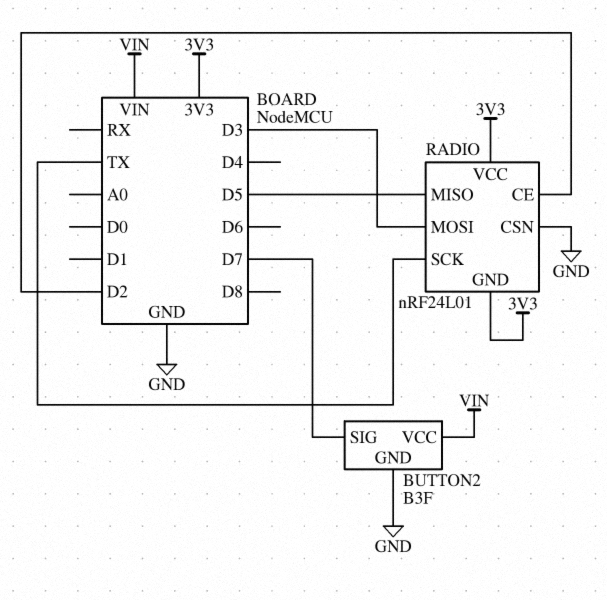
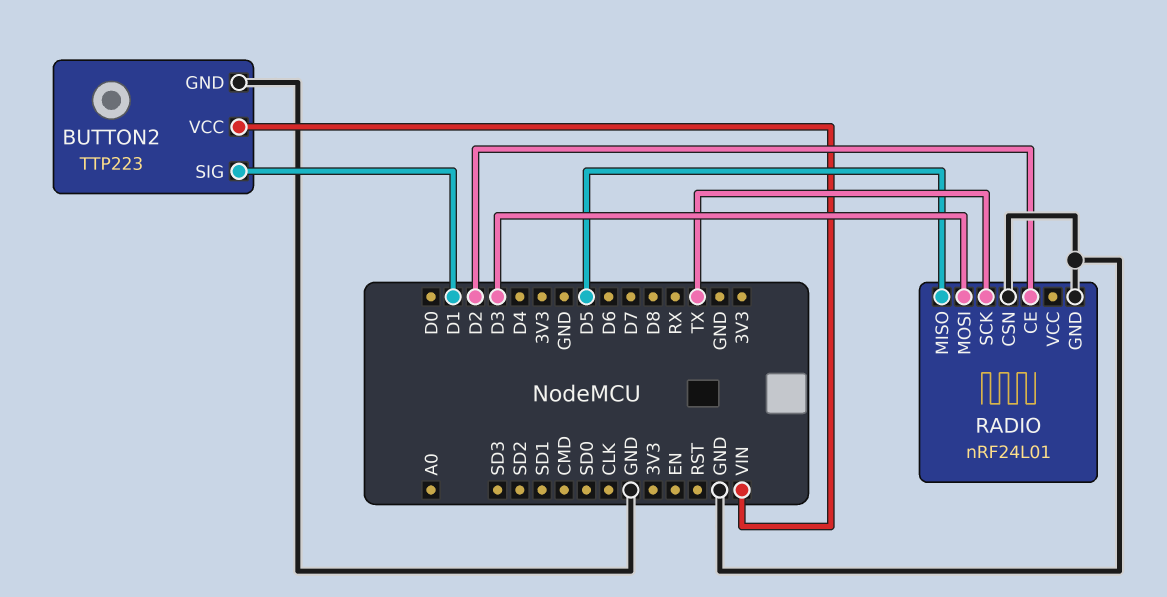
BUTTON2: B3F -> TTP223
BUTTON2 pin SIG: D7 -> D1
RADIO pin GND: 3V3 -> GND
RADIO pin VCC: 3V3 -> none

